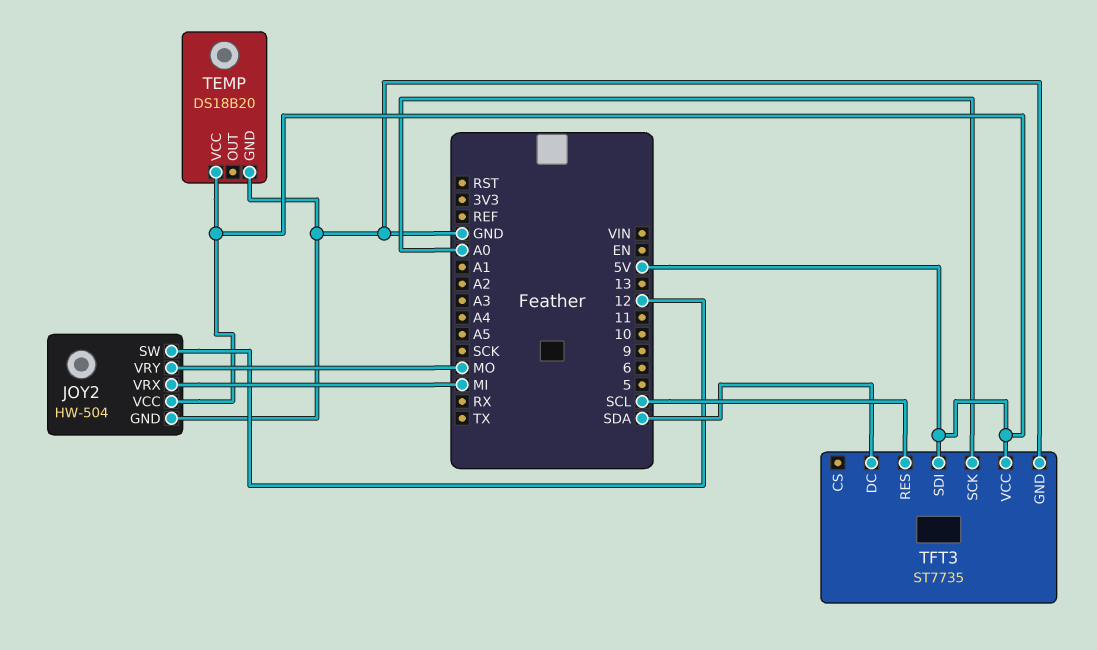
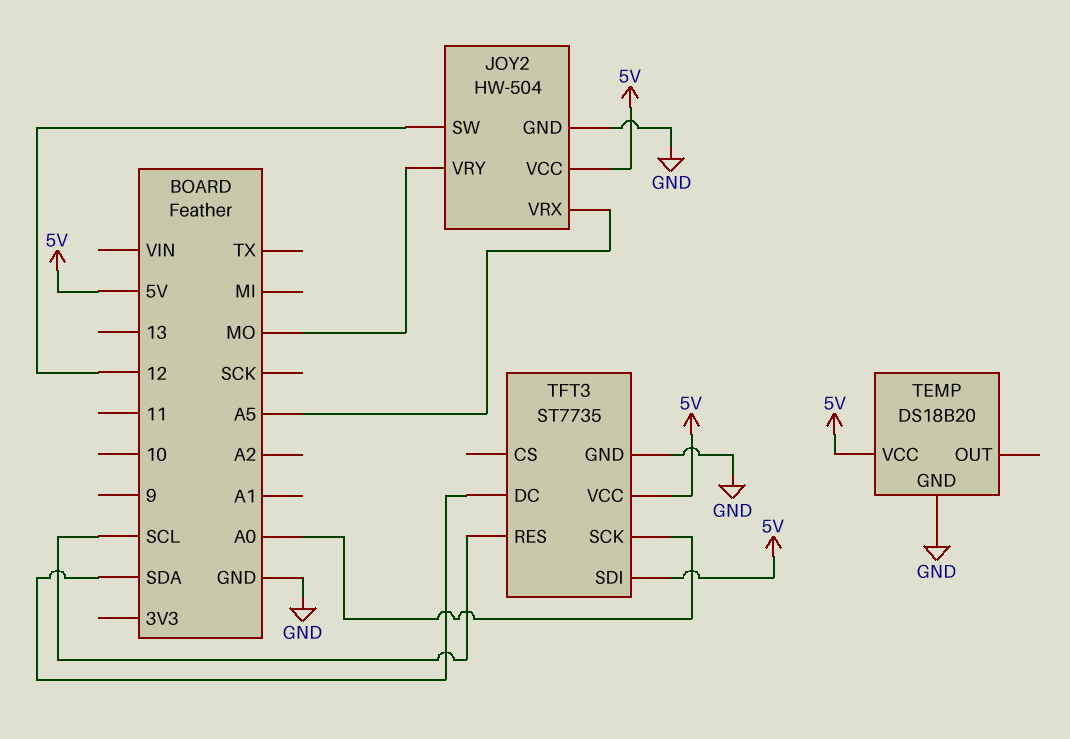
JOY2 pin VRX: MI -> A5

